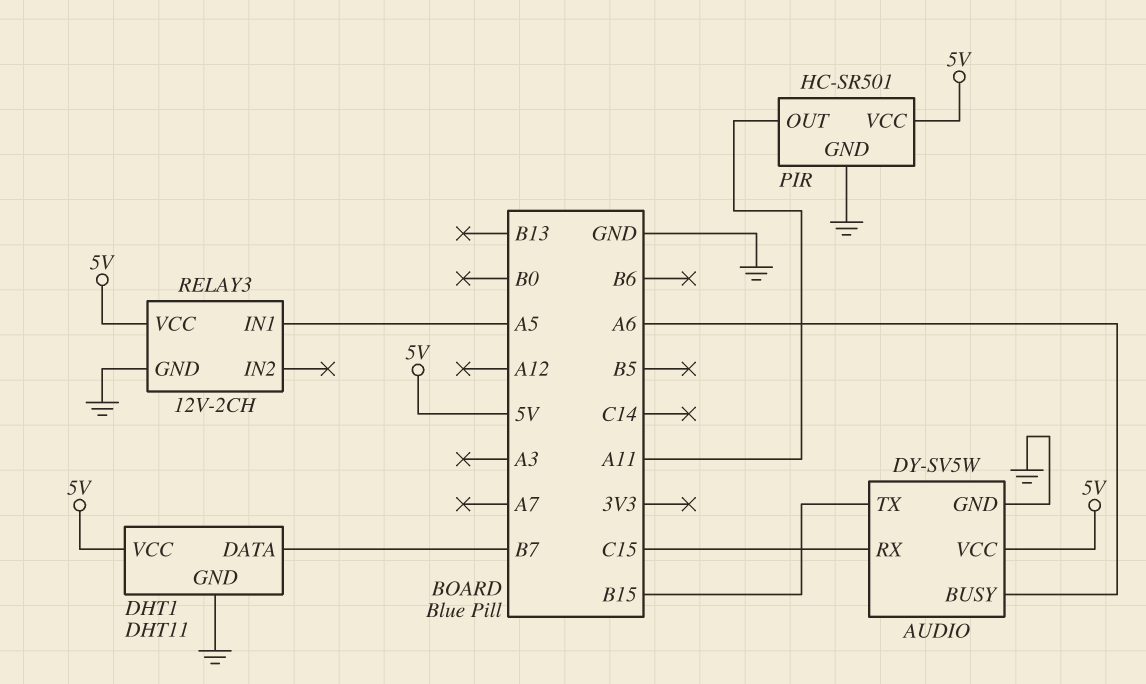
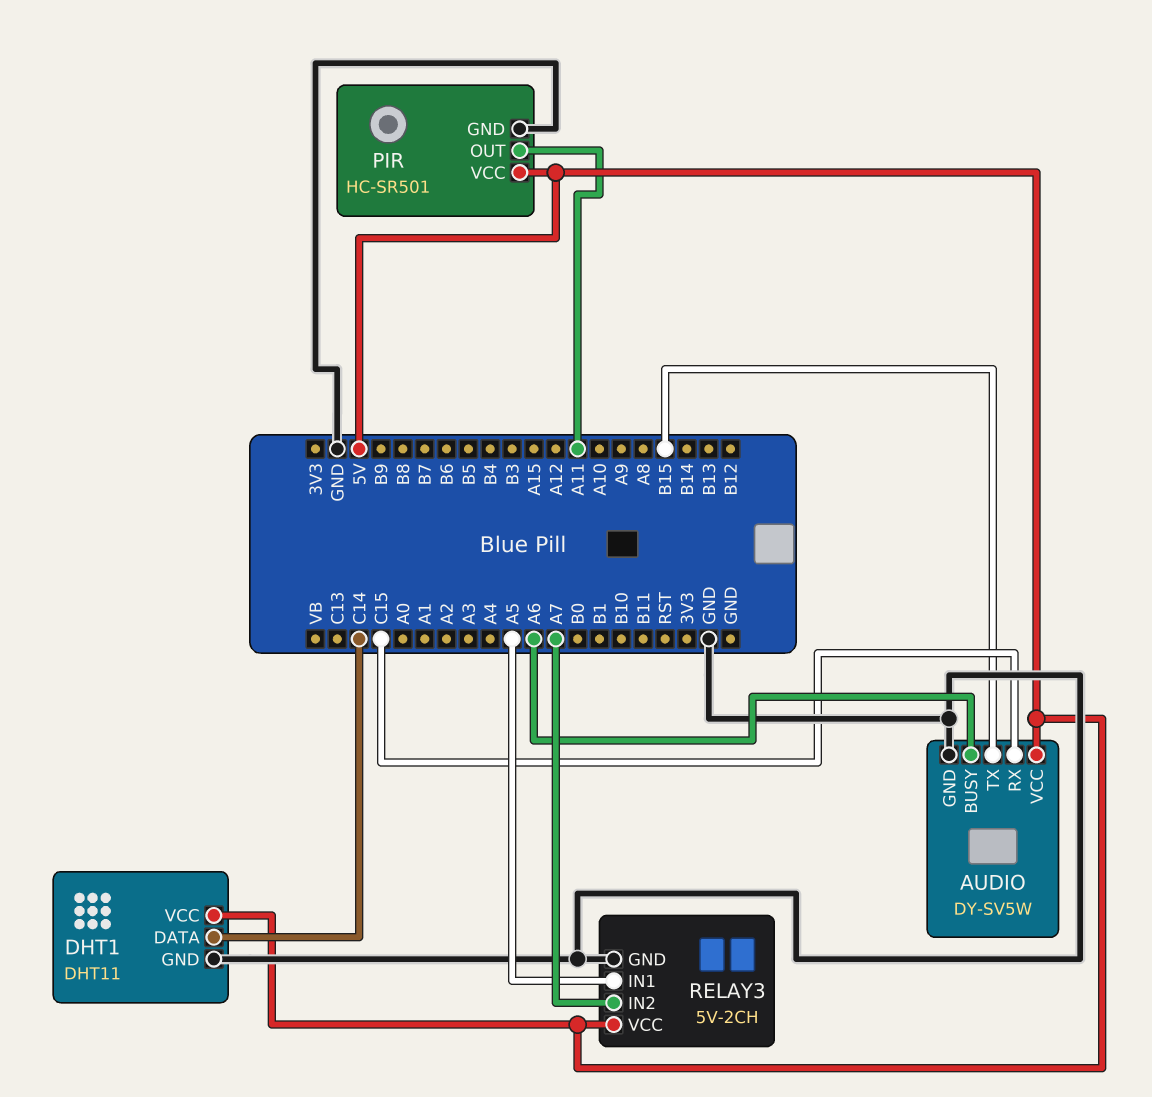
DHT1 pin DATA: B7 -> C14
RELAY3: 12V-2CH -> 5V-2CH
RELAY3 pin IN2: none -> A7

